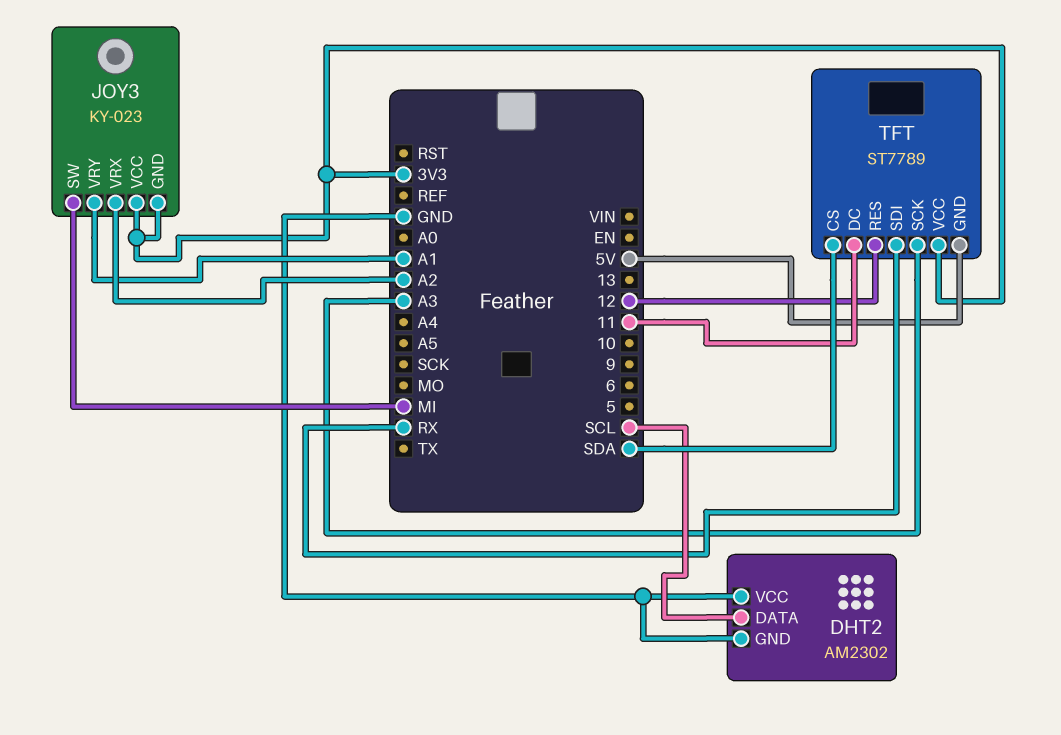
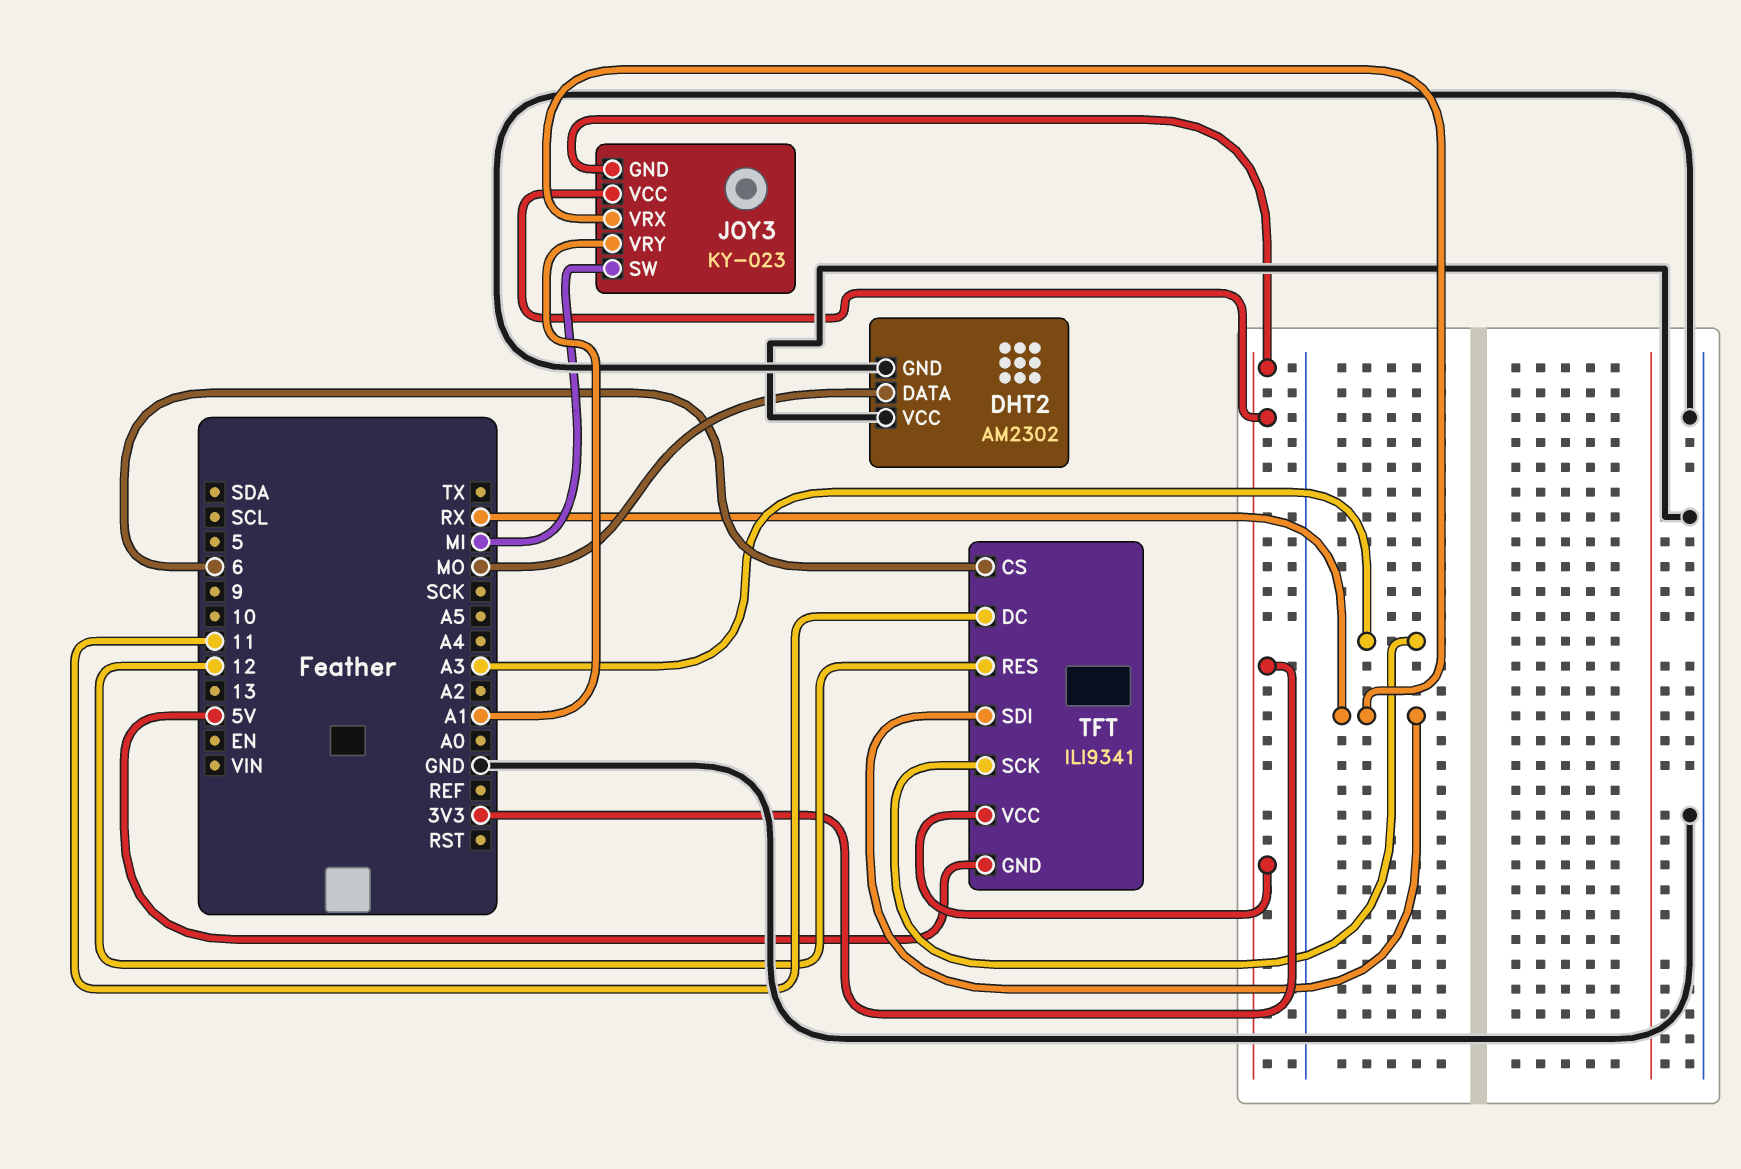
DHT2 pin DATA: SCL -> MO
JOY3 pin VRX: A2 -> RX
TFT: ST7789 -> ILI9341
TFT pin CS: SDA -> 6

